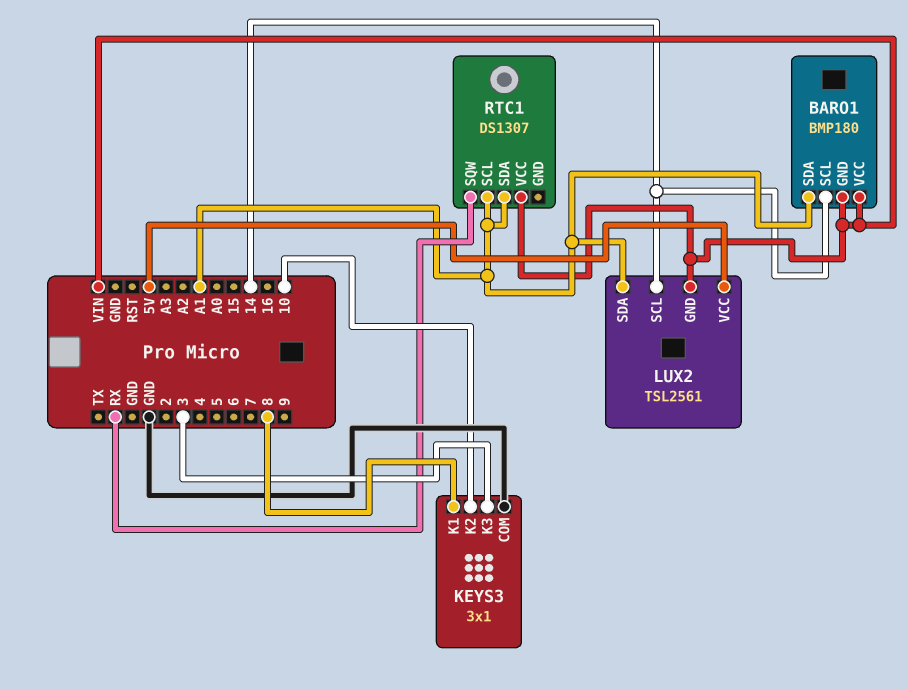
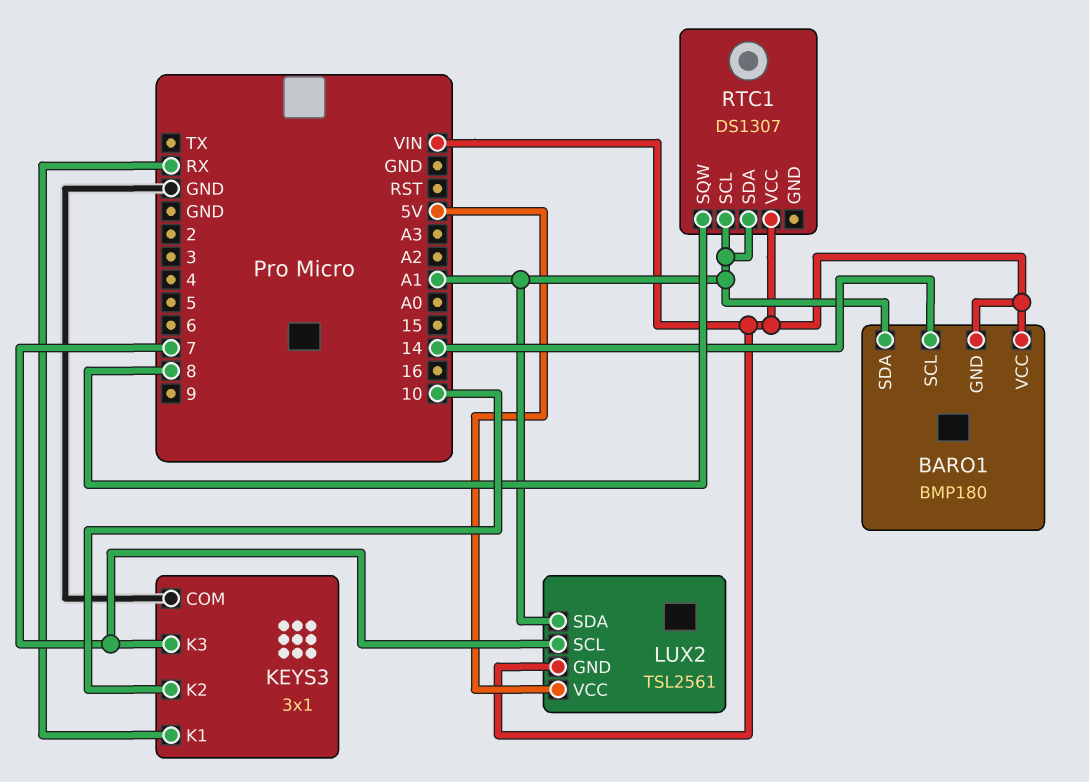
KEYS3 pin K1: 8 -> RX
KEYS3 pin K3: 3 -> 7
LUX2 pin SCL: 14 -> 7
RTC1 pin SQW: RX -> 8

